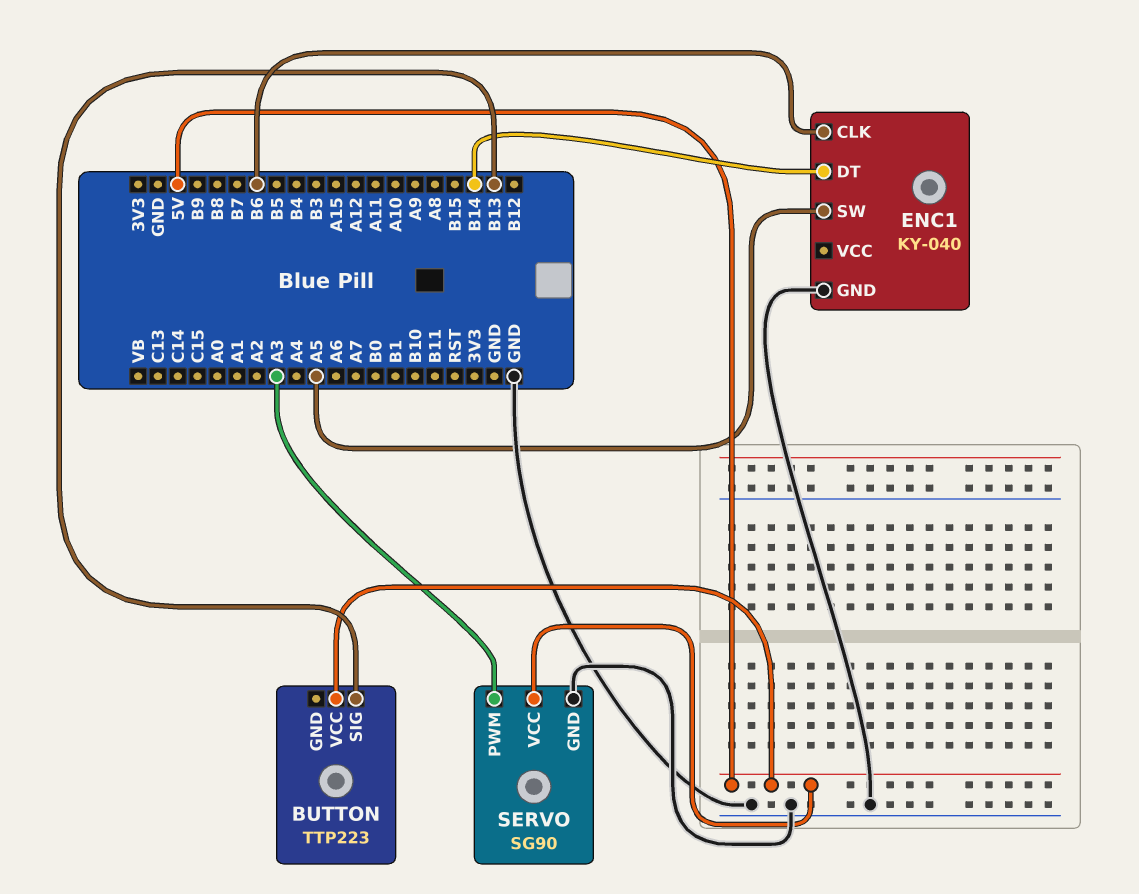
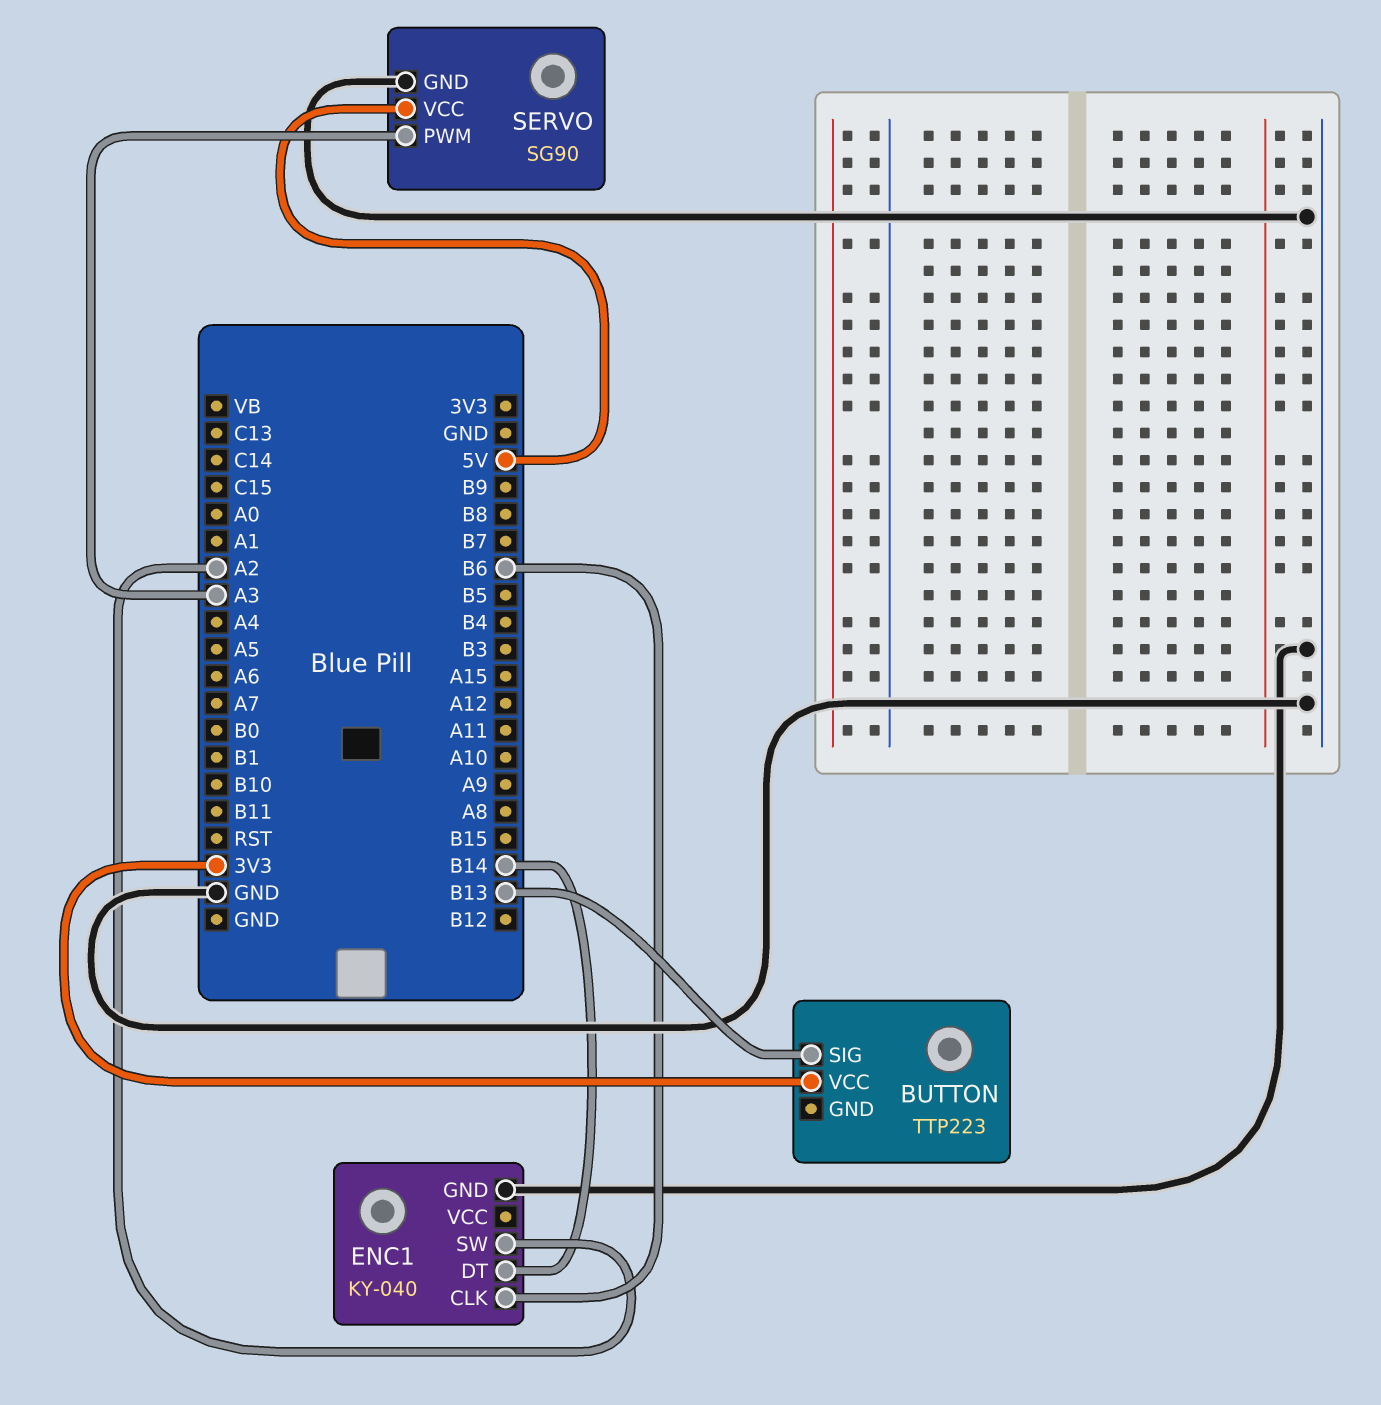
BUTTON pin VCC: 5V -> 3V3
ENC1 pin SW: A5 -> A2

